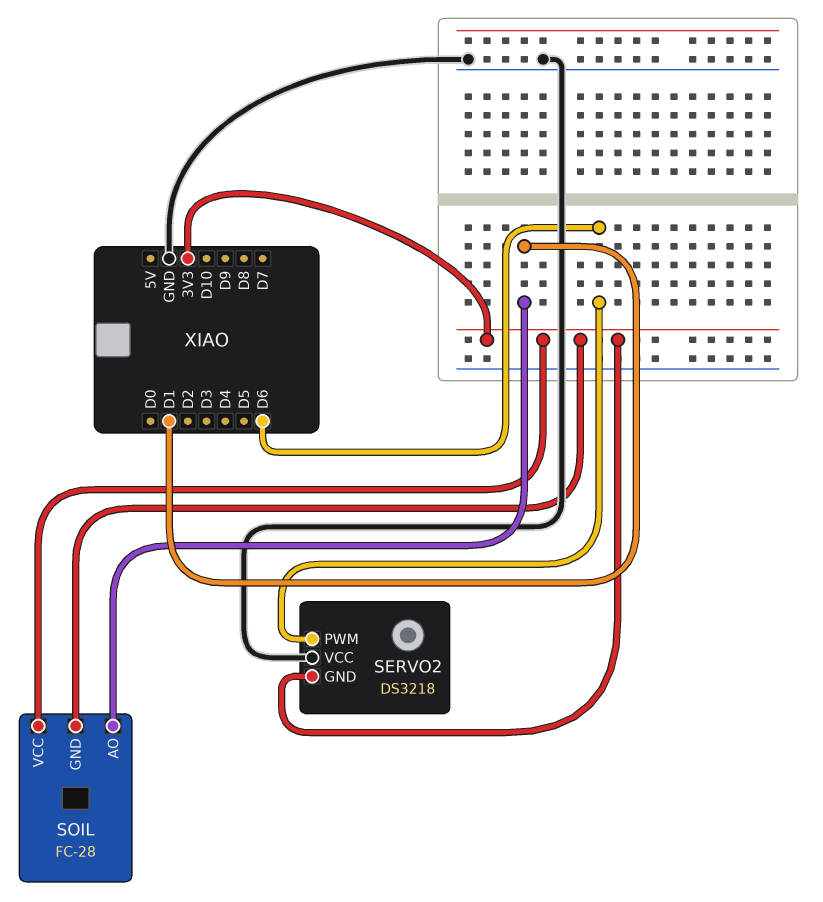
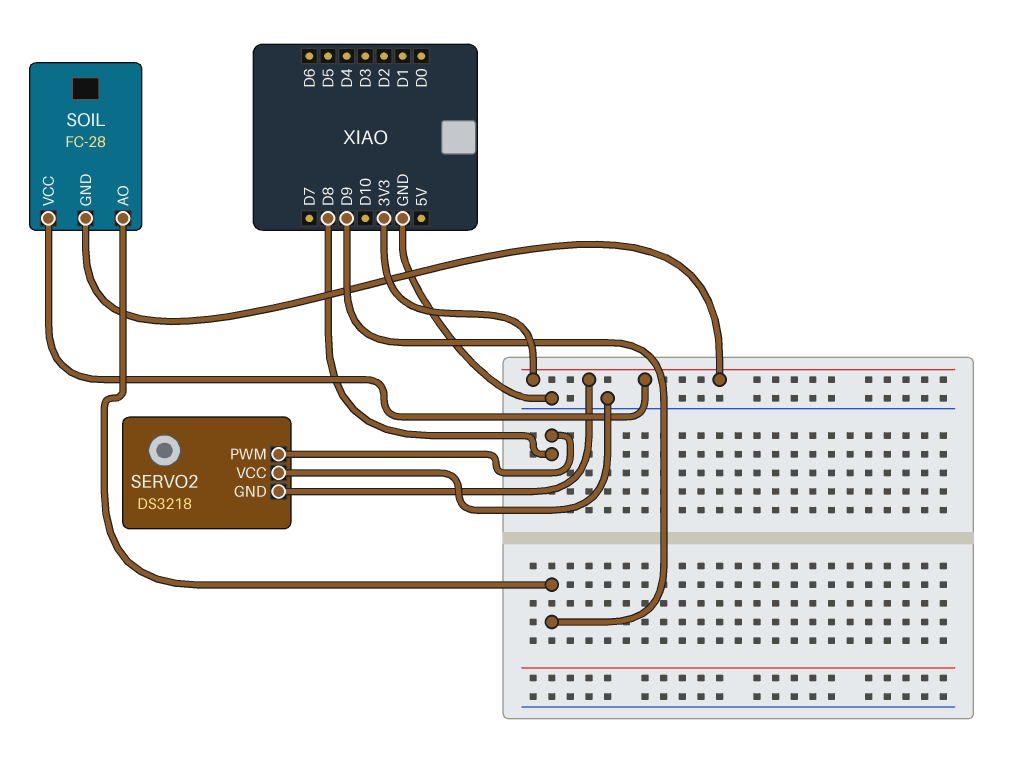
SERVO2 pin PWM: D6 -> D8
SOIL pin AO: D1 -> D9

